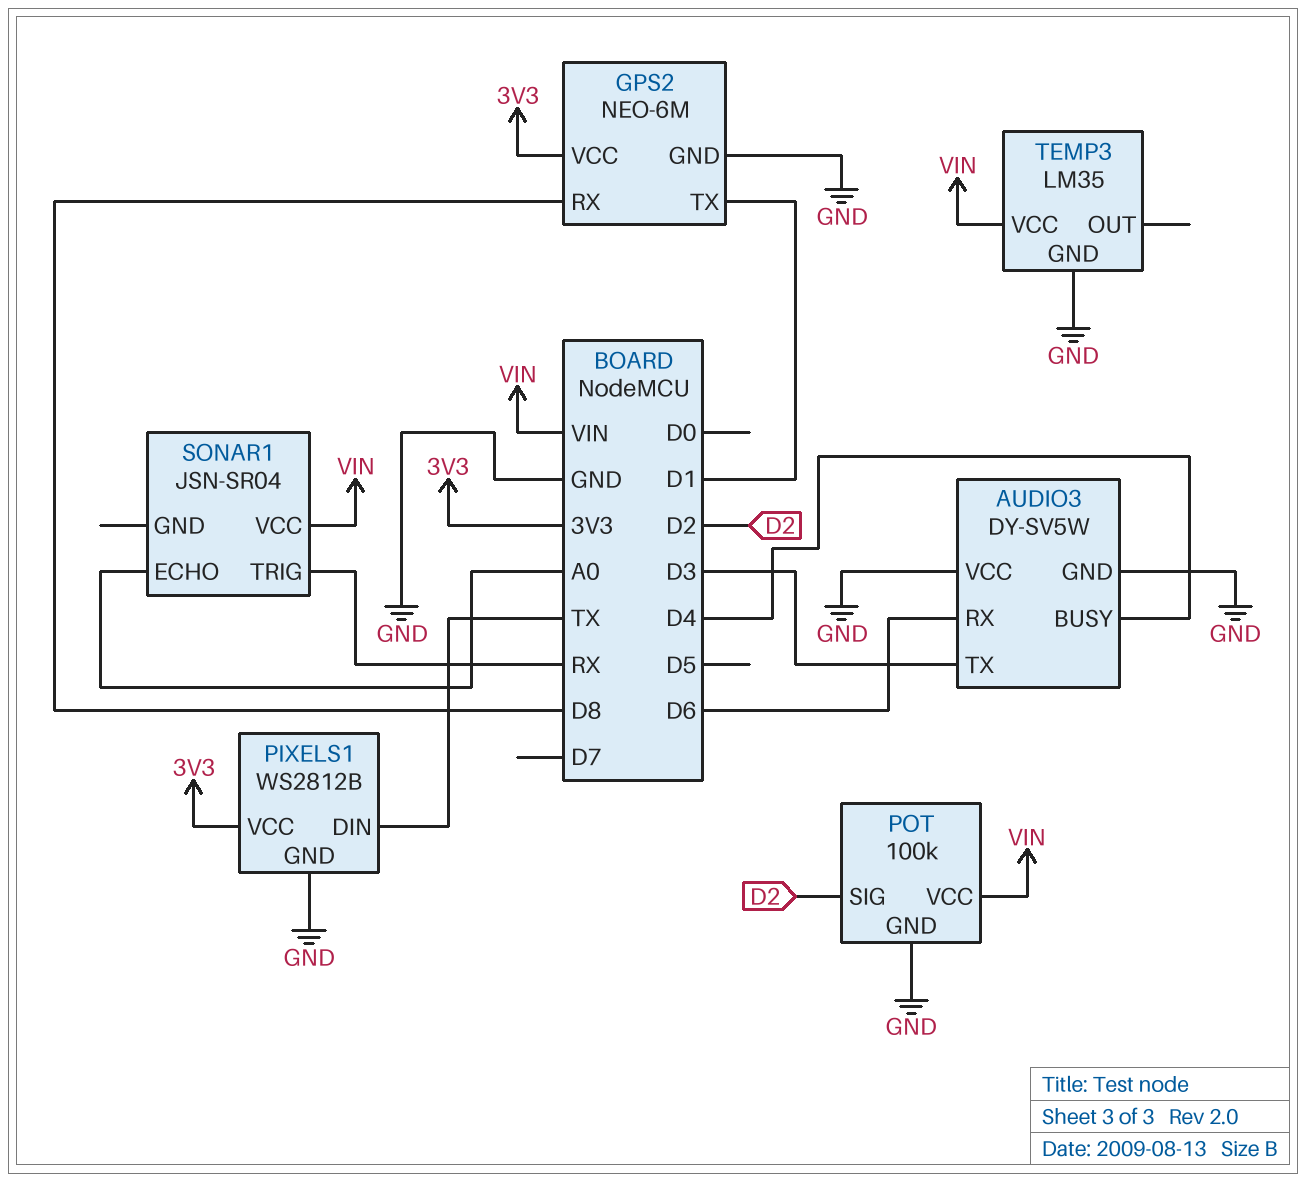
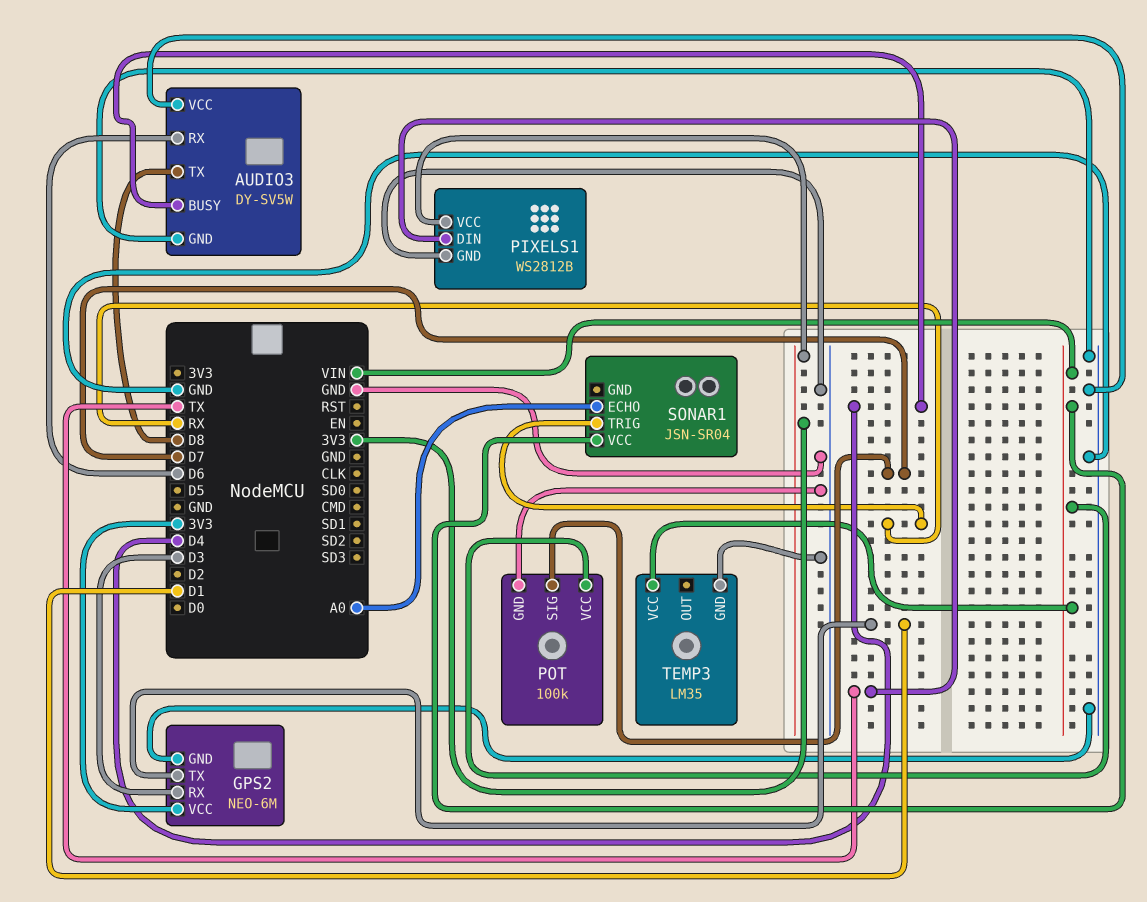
AUDIO3 pin TX: D3 -> D8
GPS2 pin RX: D8 -> D3
POT pin SIG: D2 -> D7

